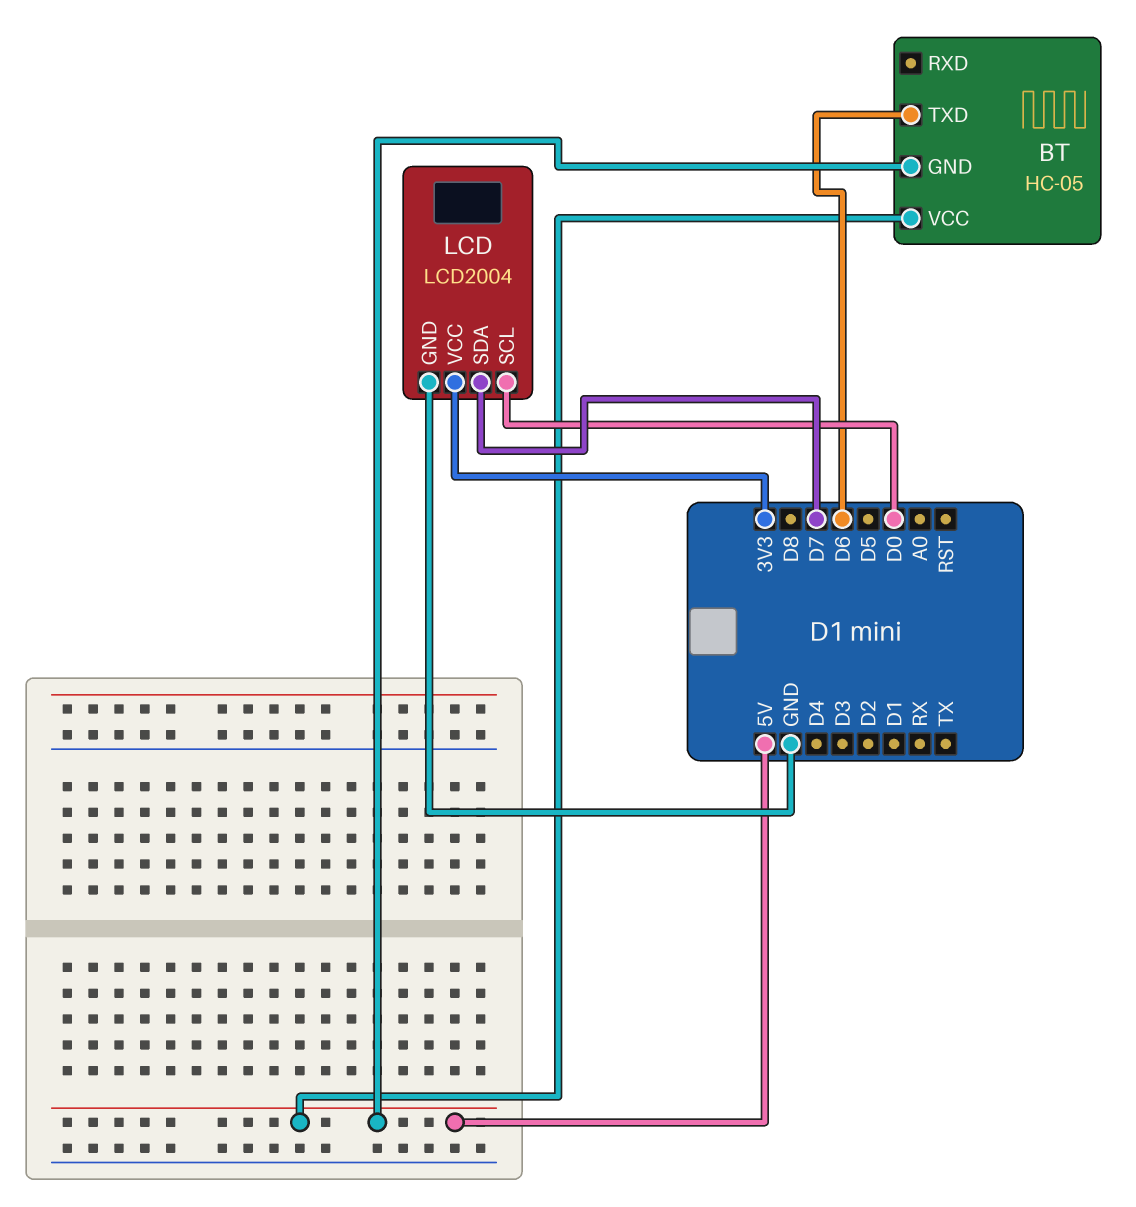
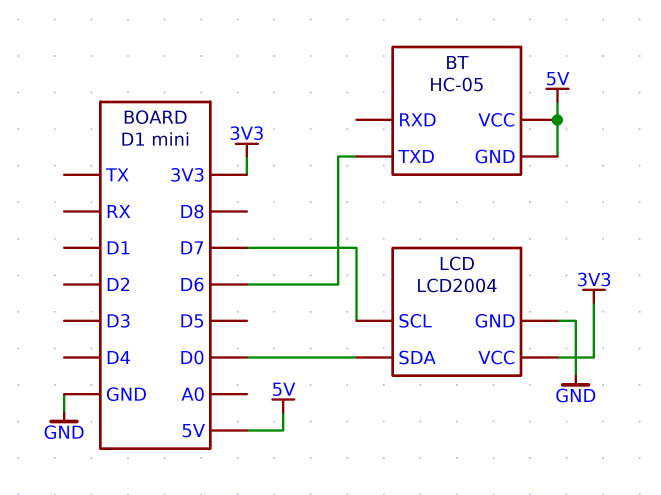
LCD pin SCL: D0 -> D7
LCD pin SDA: D7 -> D0

